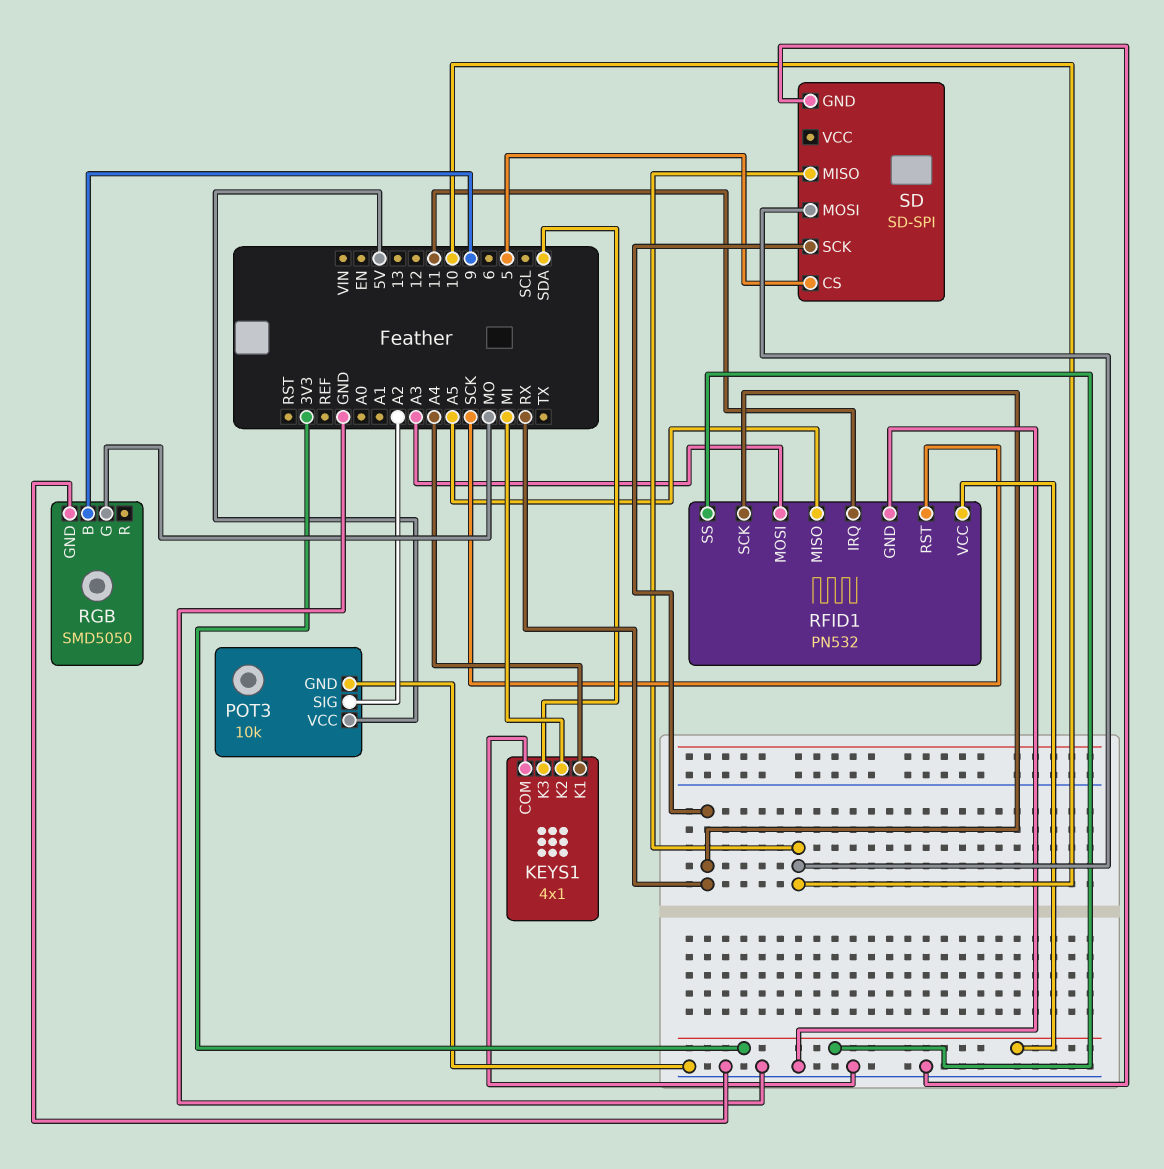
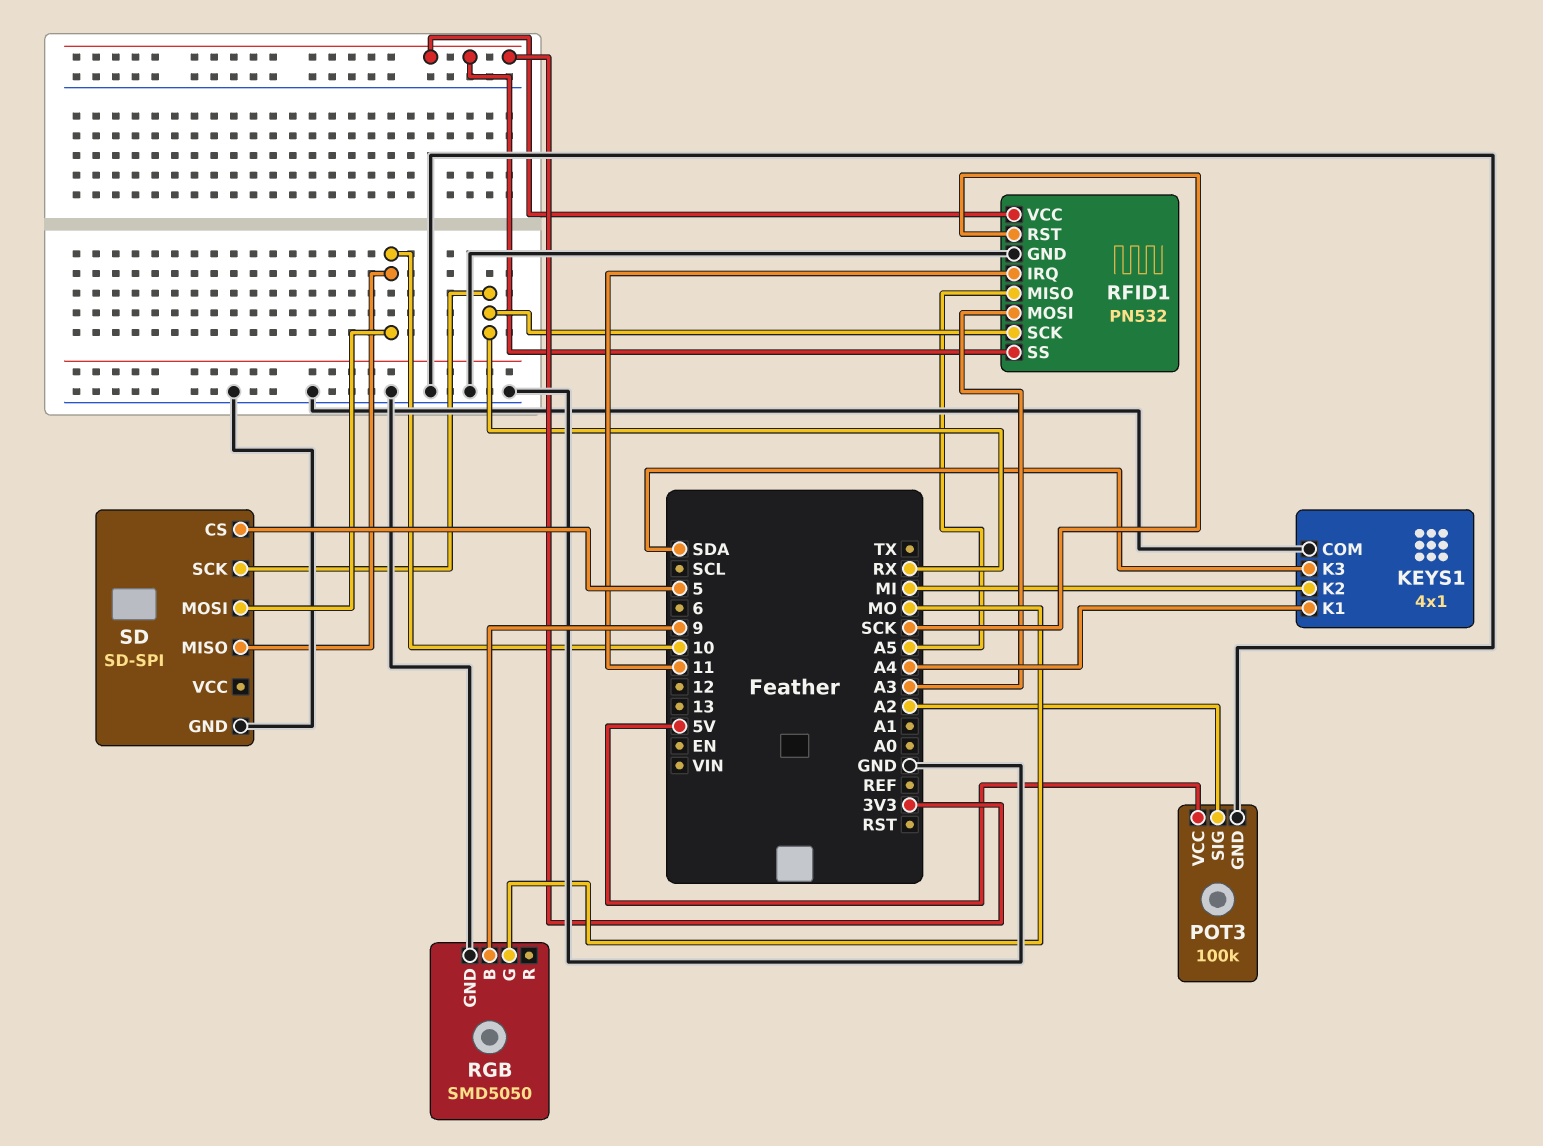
POT3: 10k -> 100k

